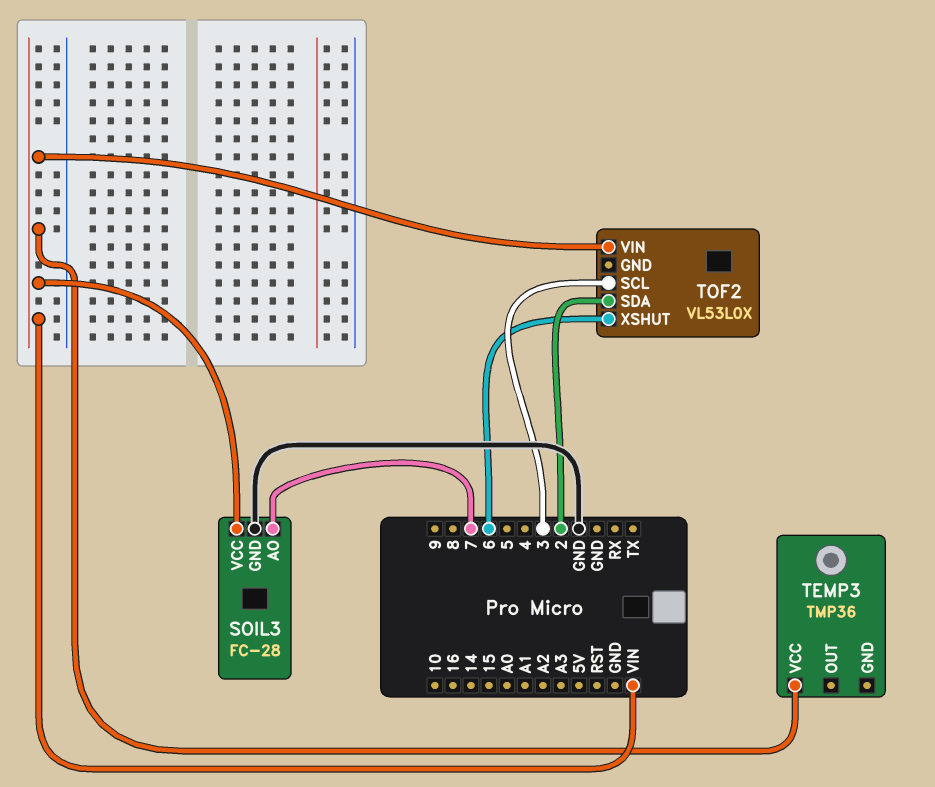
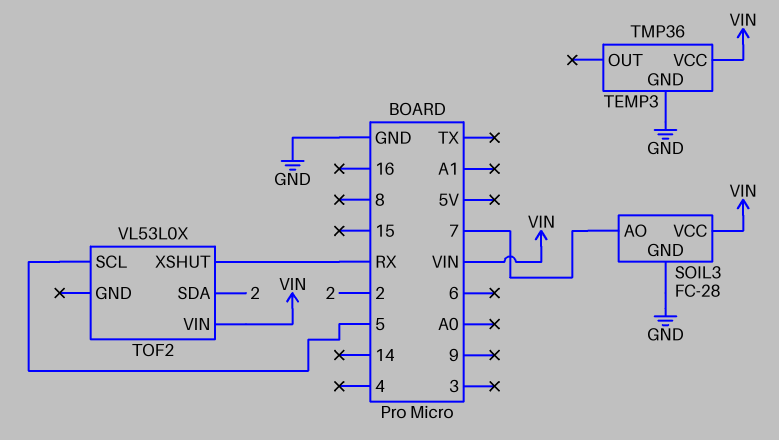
TEMP3 pin GND: none -> GND
TOF2 pin SCL: 3 -> 5
TOF2 pin XSHUT: 6 -> RX

